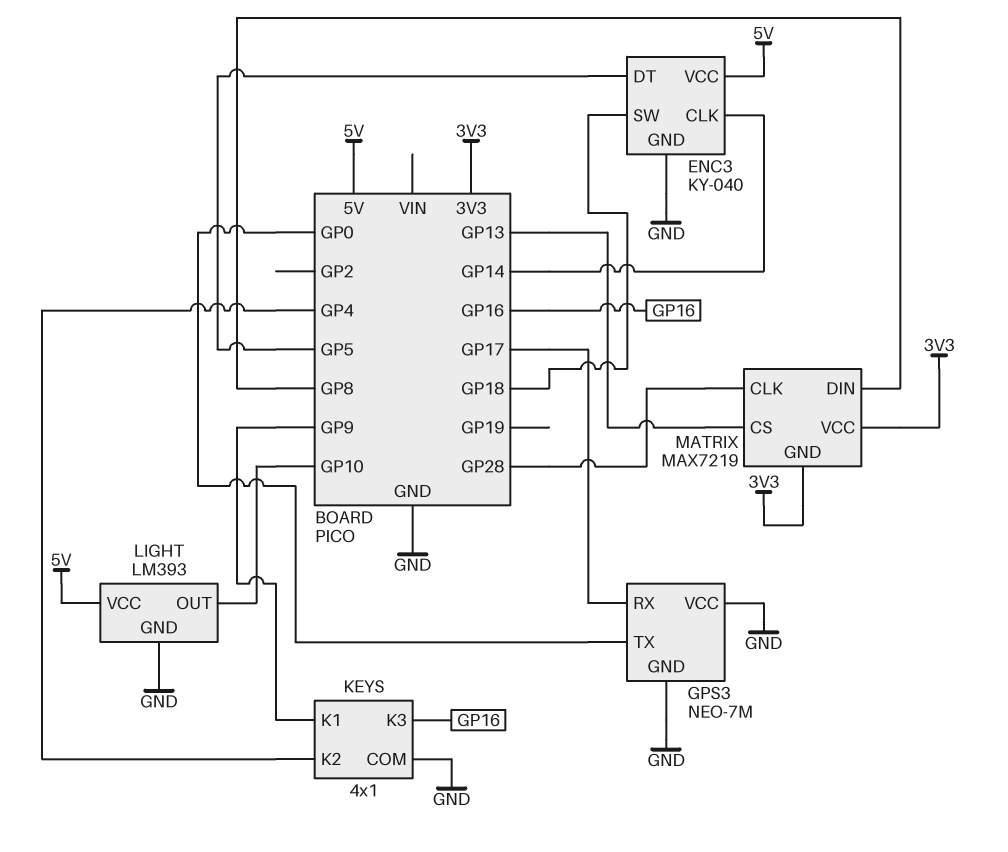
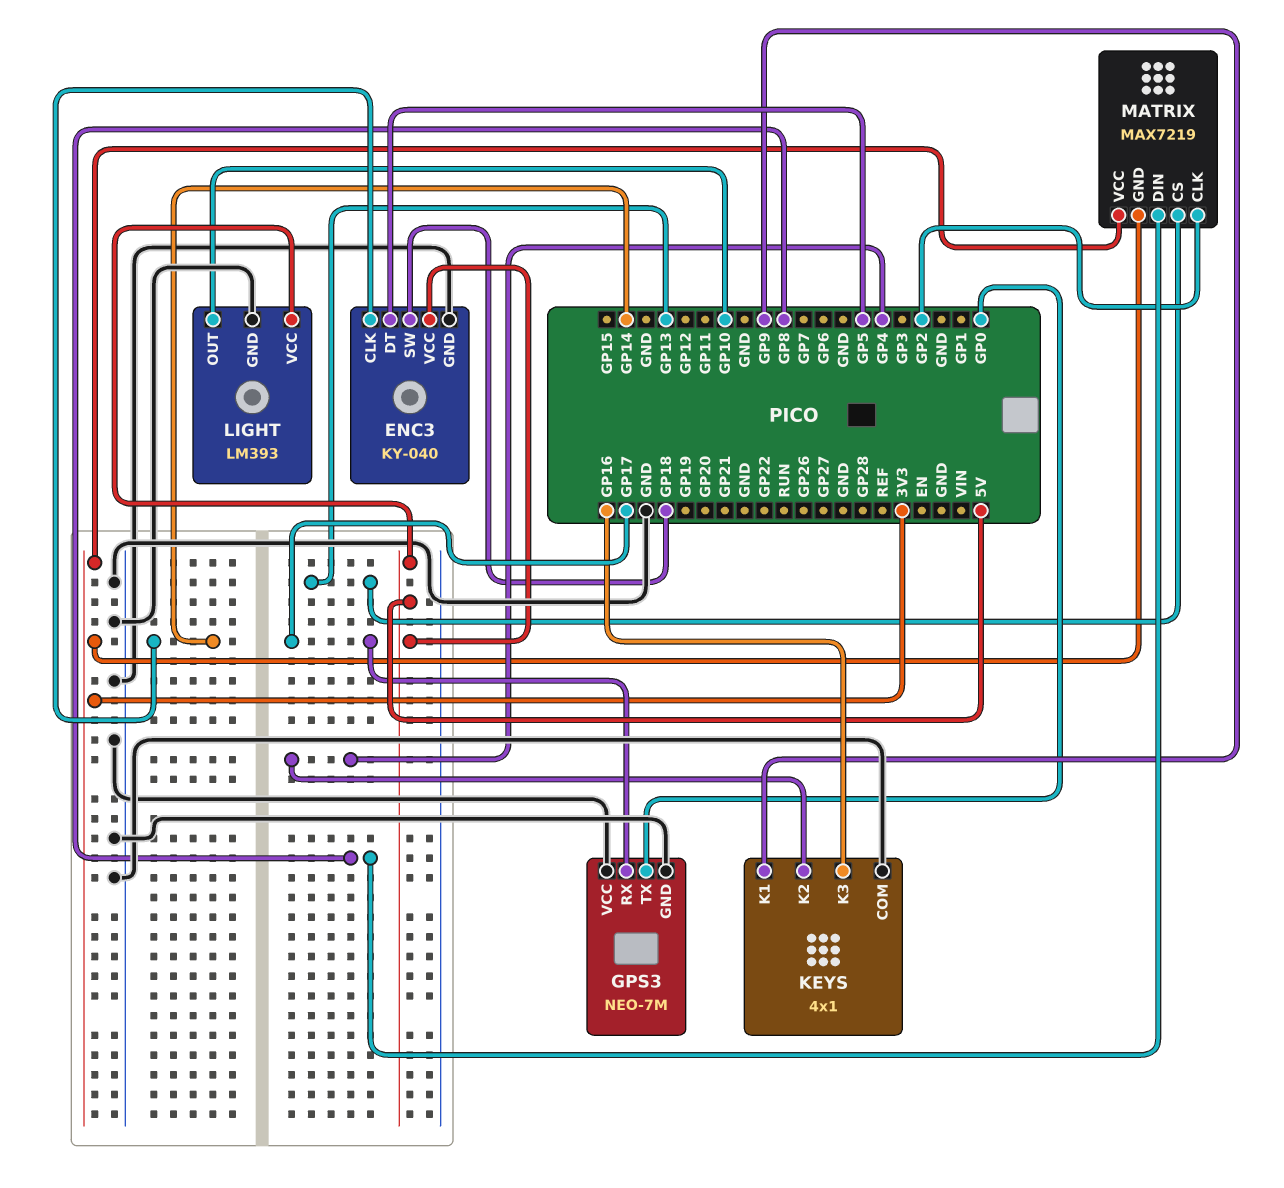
MATRIX pin CLK: GP28 -> GP2

